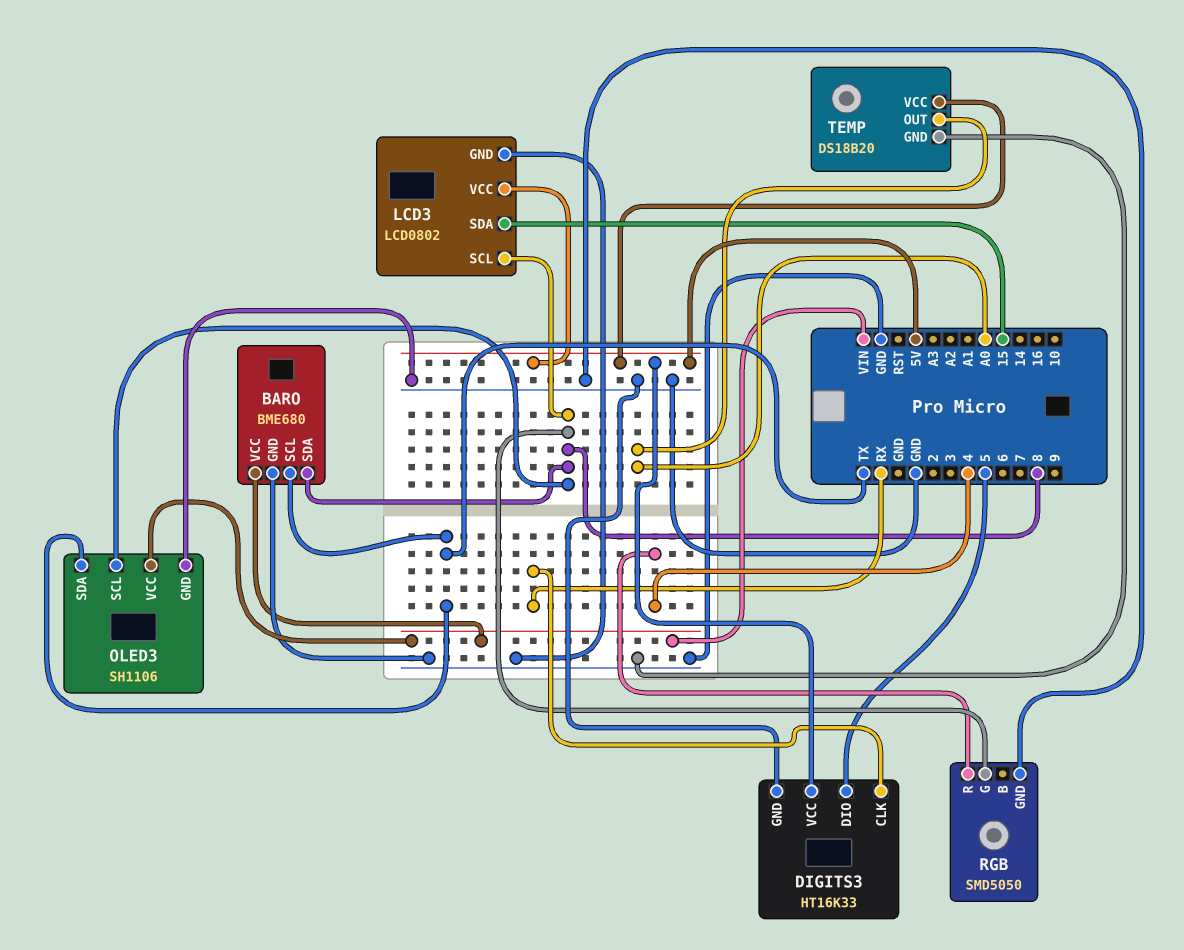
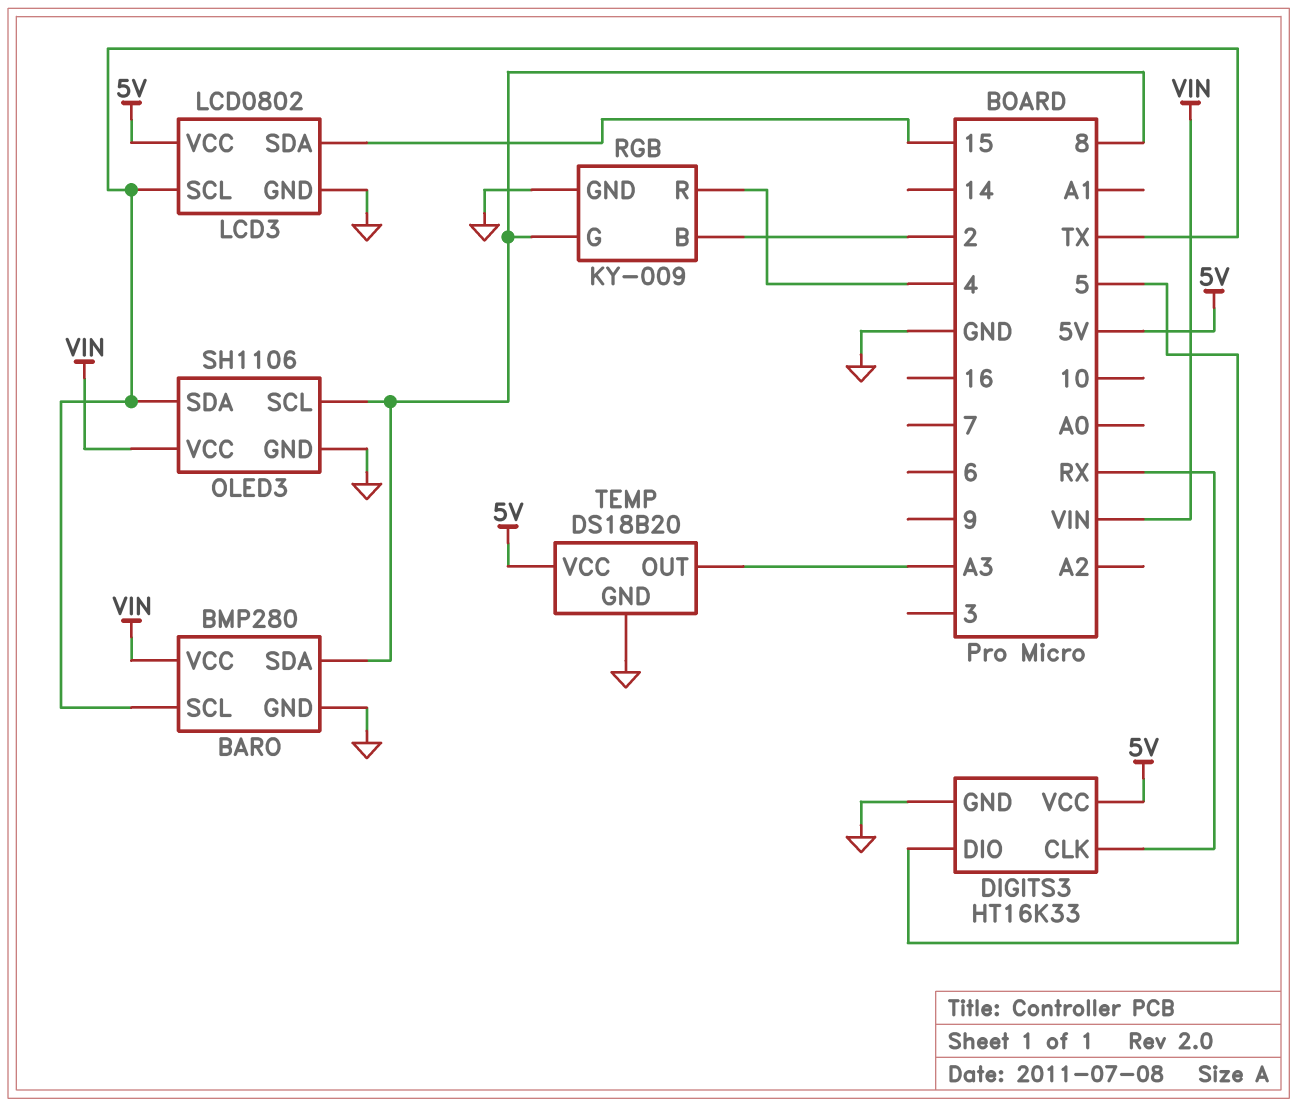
BARO: BME680 -> BMP280
LCD3 pin SCL: 8 -> TX
RGB: SMD5050 -> KY-009
RGB pin B: none -> 2
TEMP pin OUT: A0 -> A3

